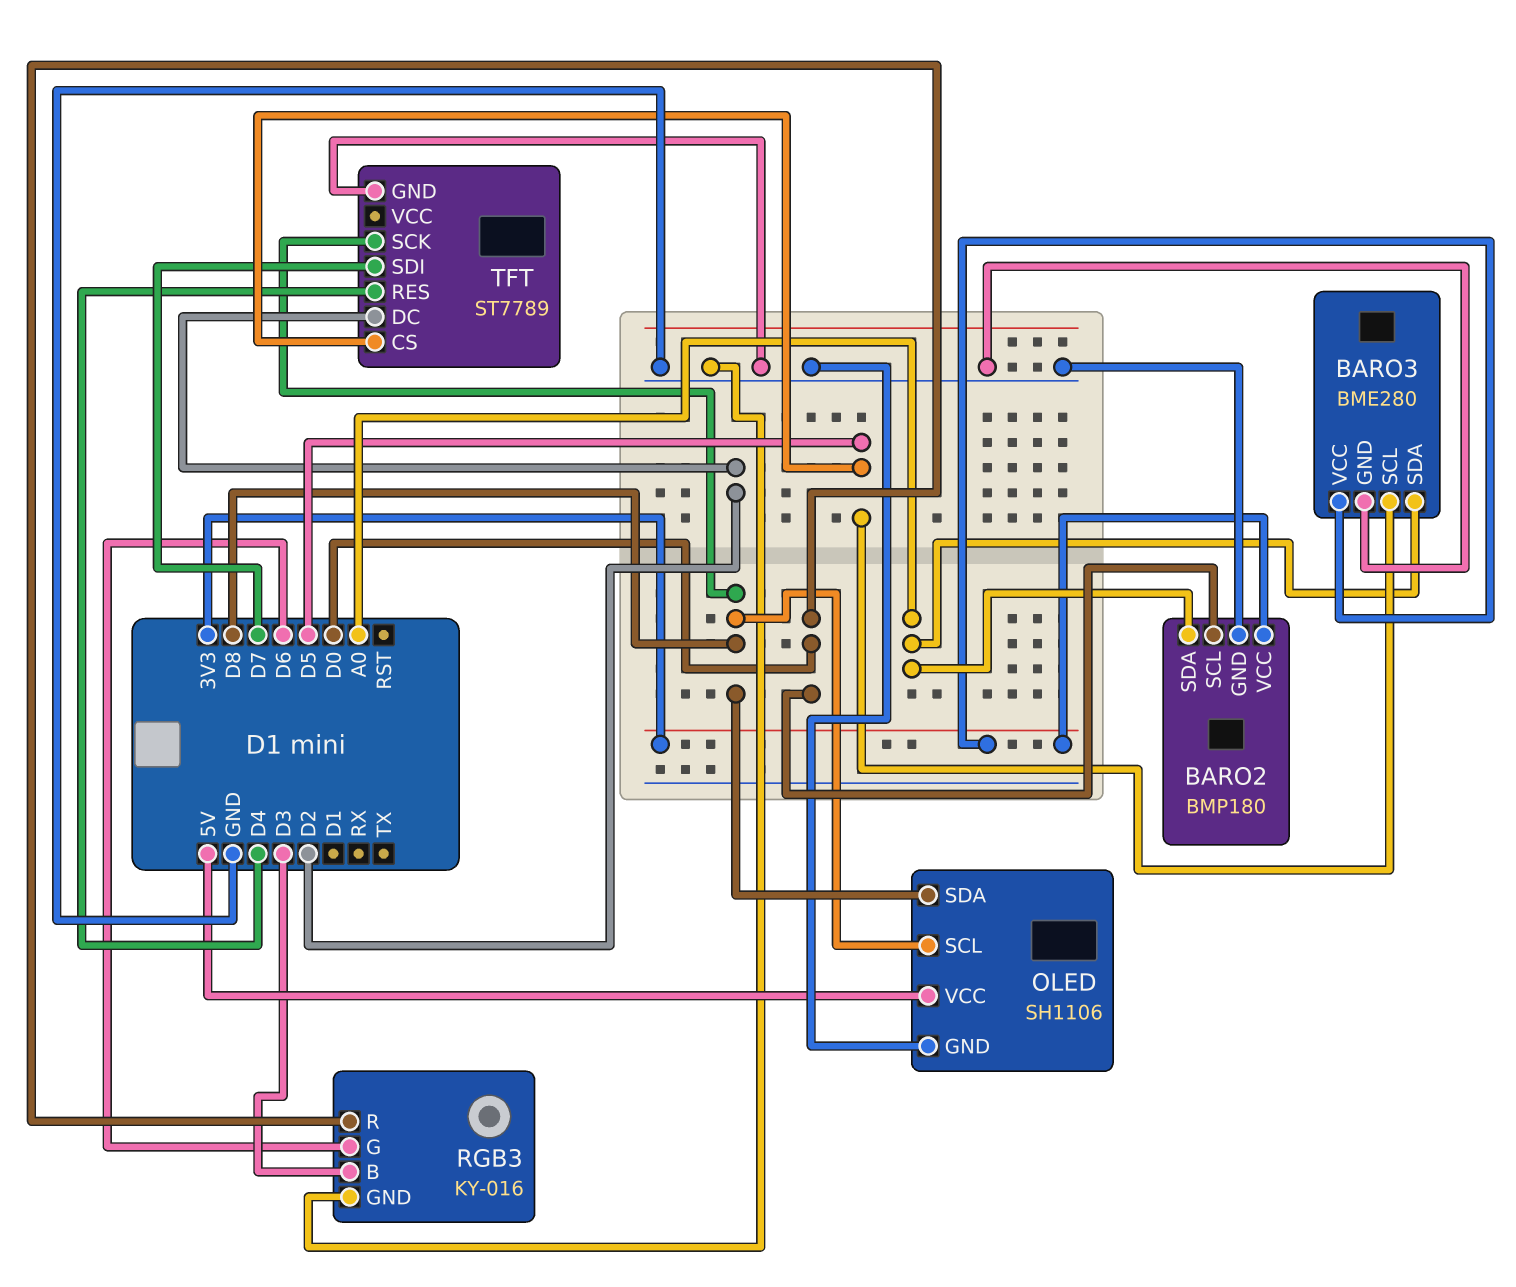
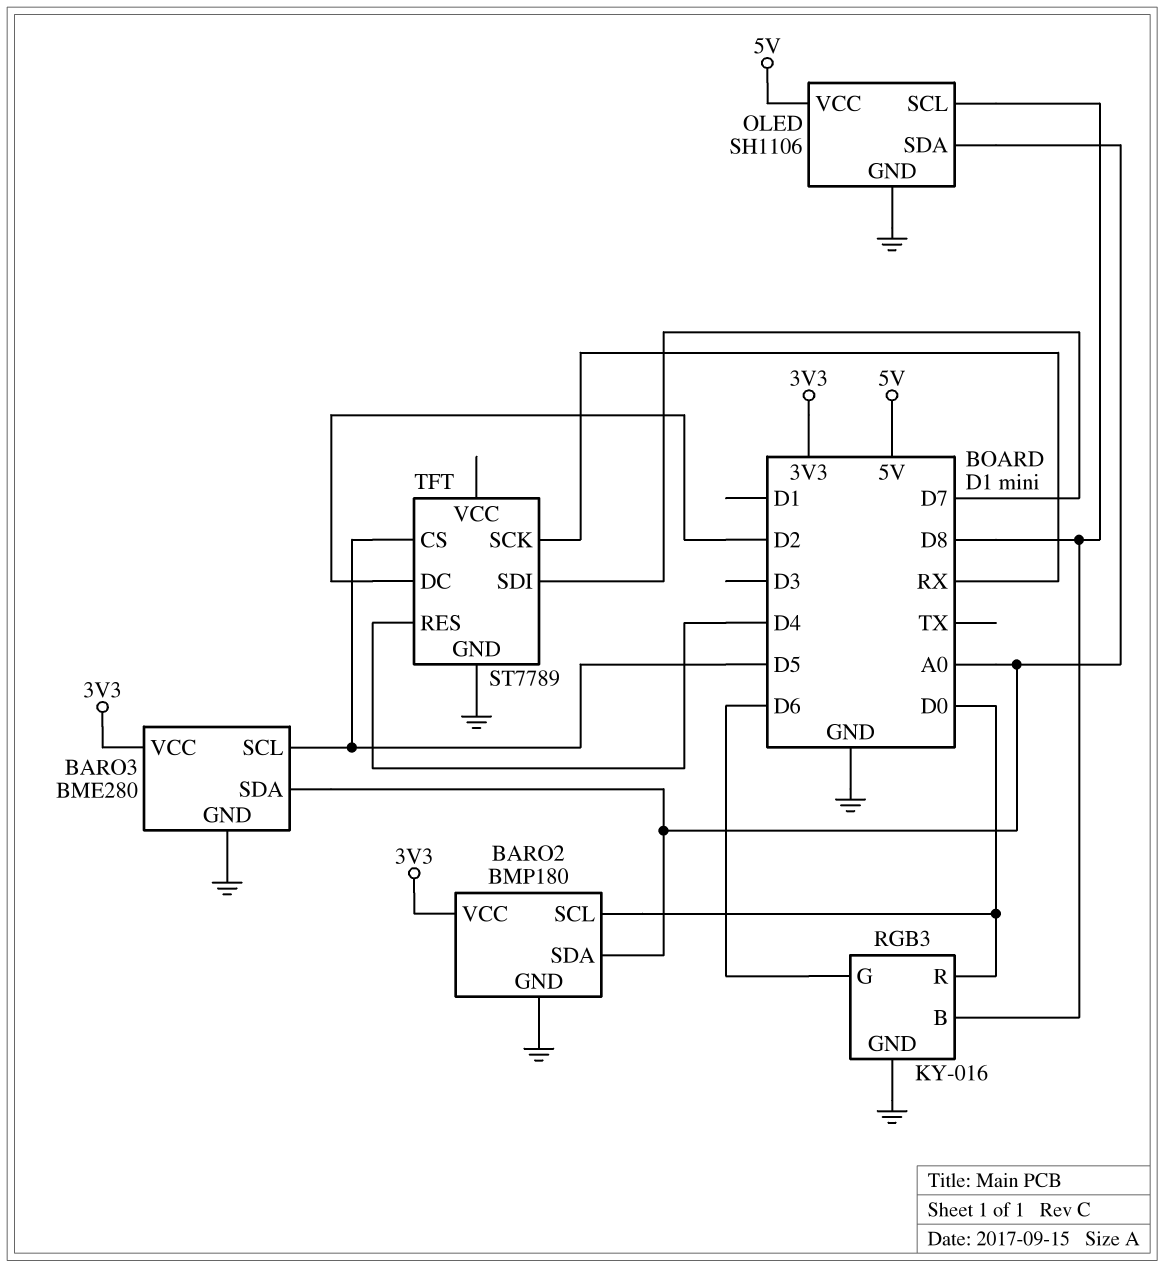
OLED pin SDA: D8 -> A0
RGB3 pin B: D3 -> D8
TFT pin SCK: D8 -> RX

